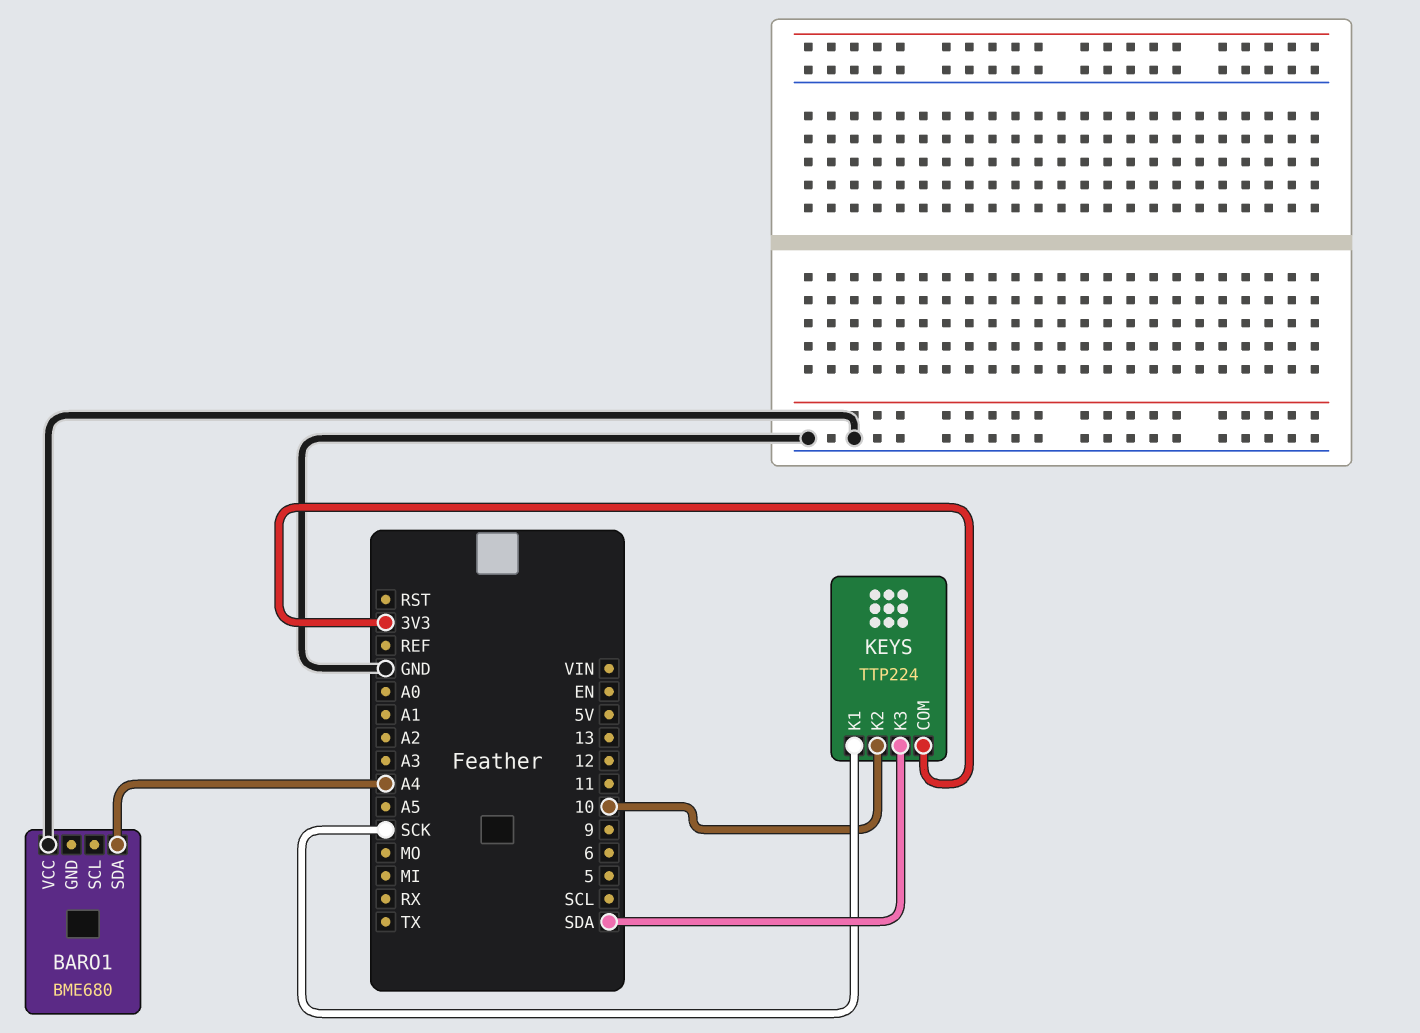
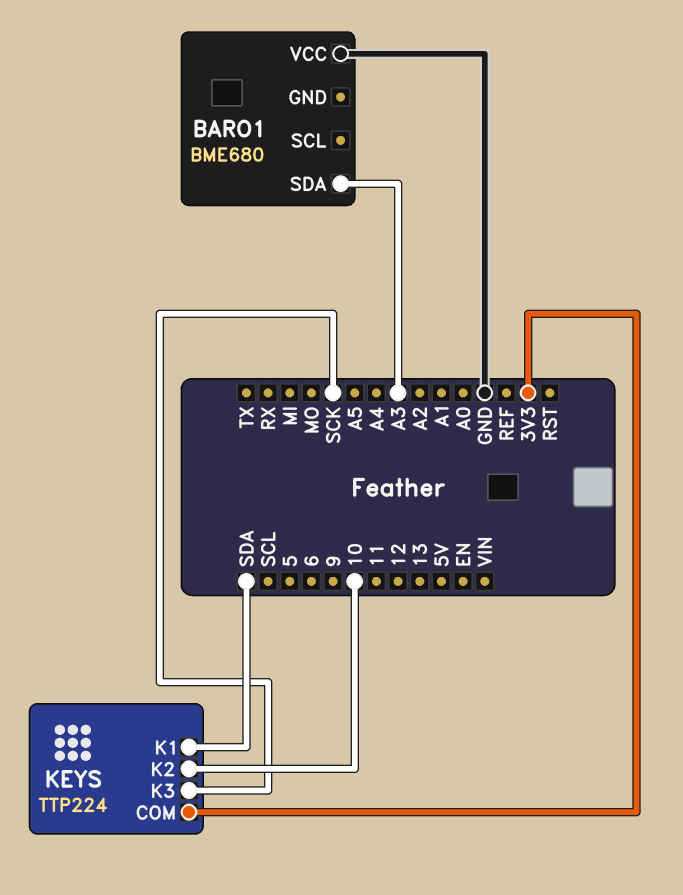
BARO1 pin SDA: A4 -> A3
KEYS pin K1: SCK -> SDA
KEYS pin K3: SDA -> SCK

